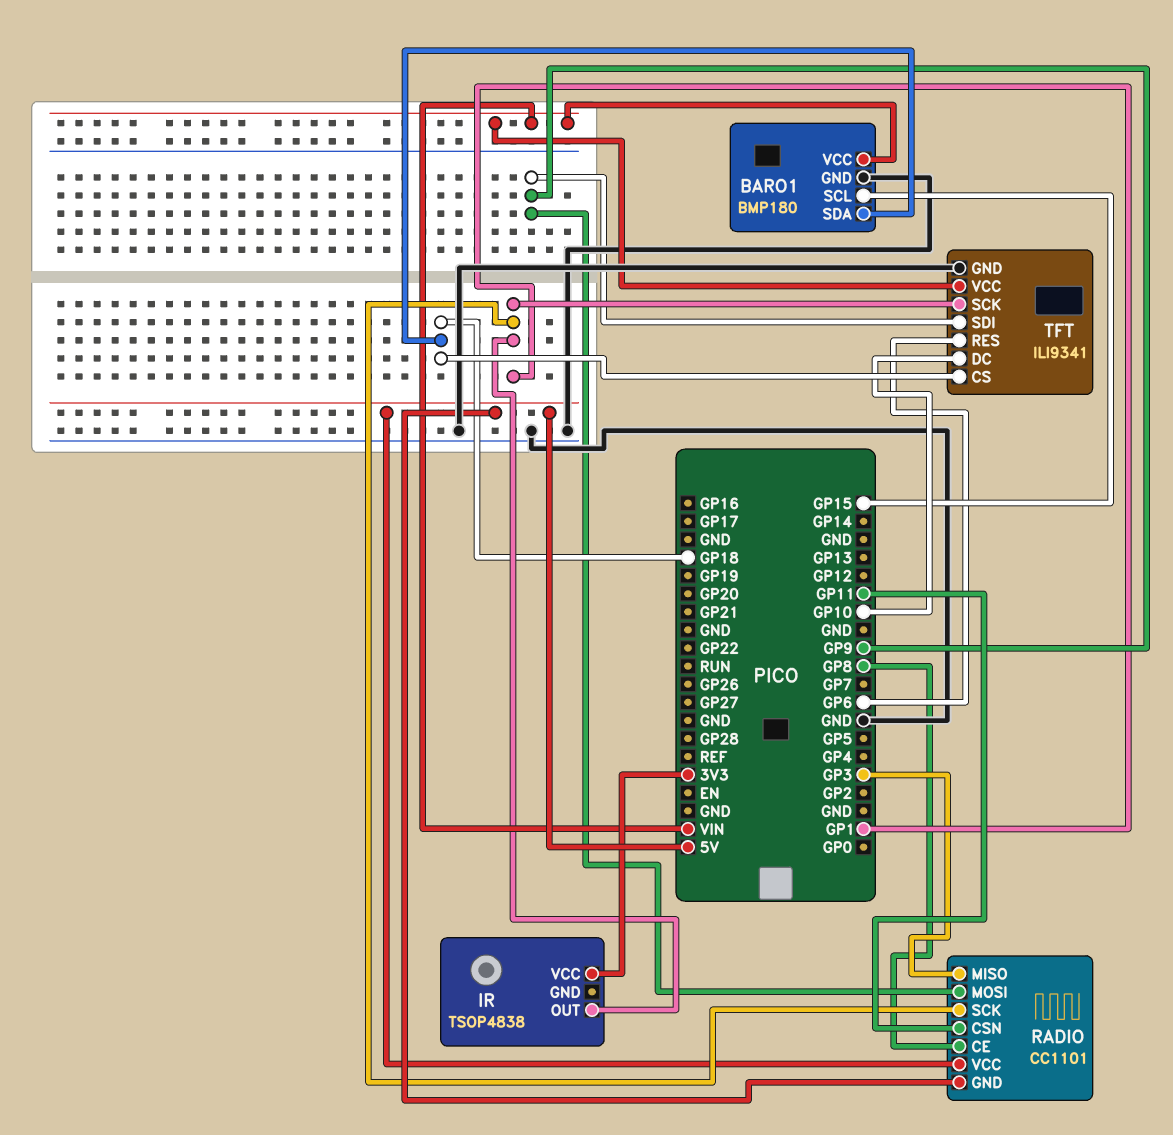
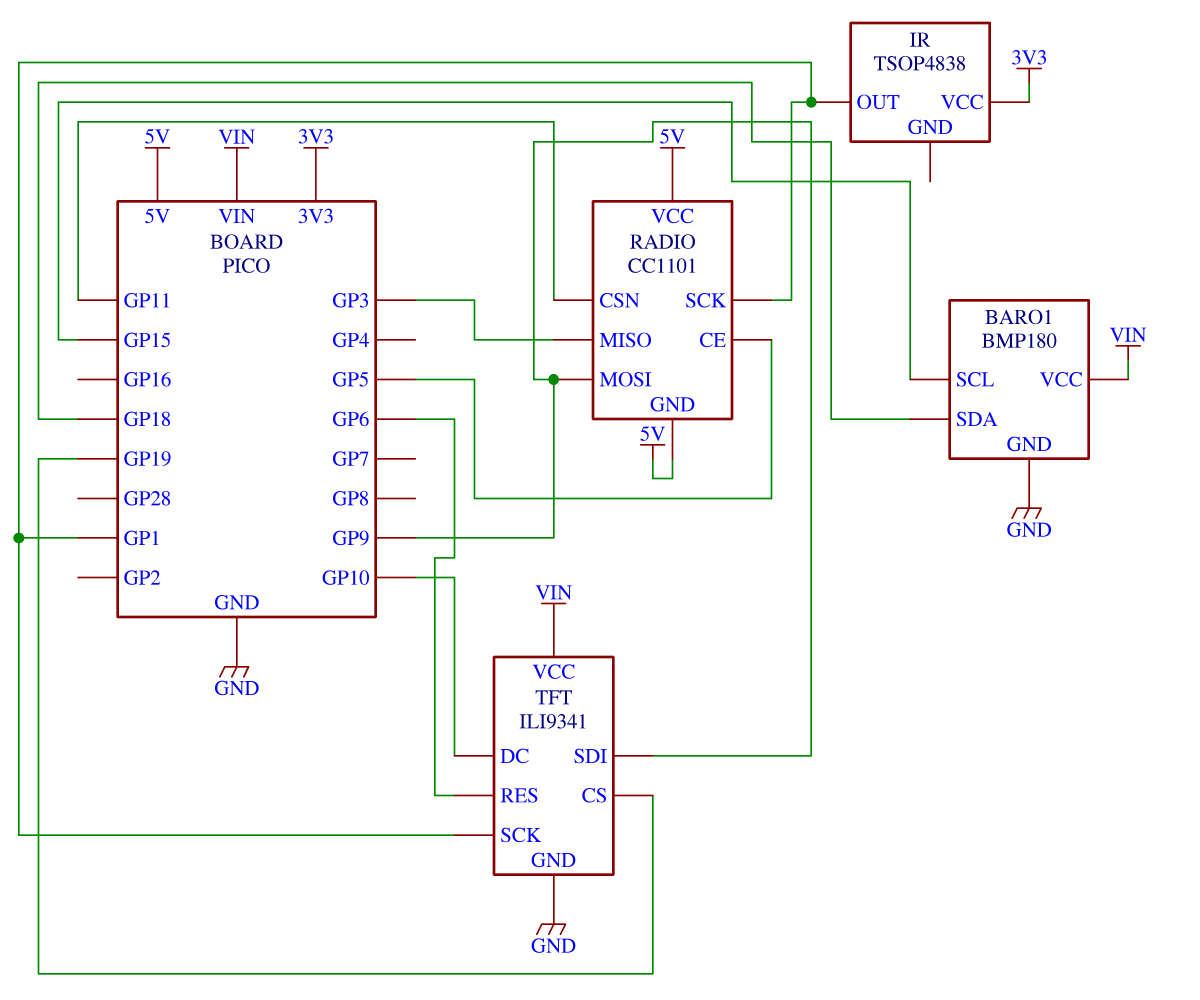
RADIO pin CE: GP8 -> GP5
TFT pin CS: GP18 -> GP19

